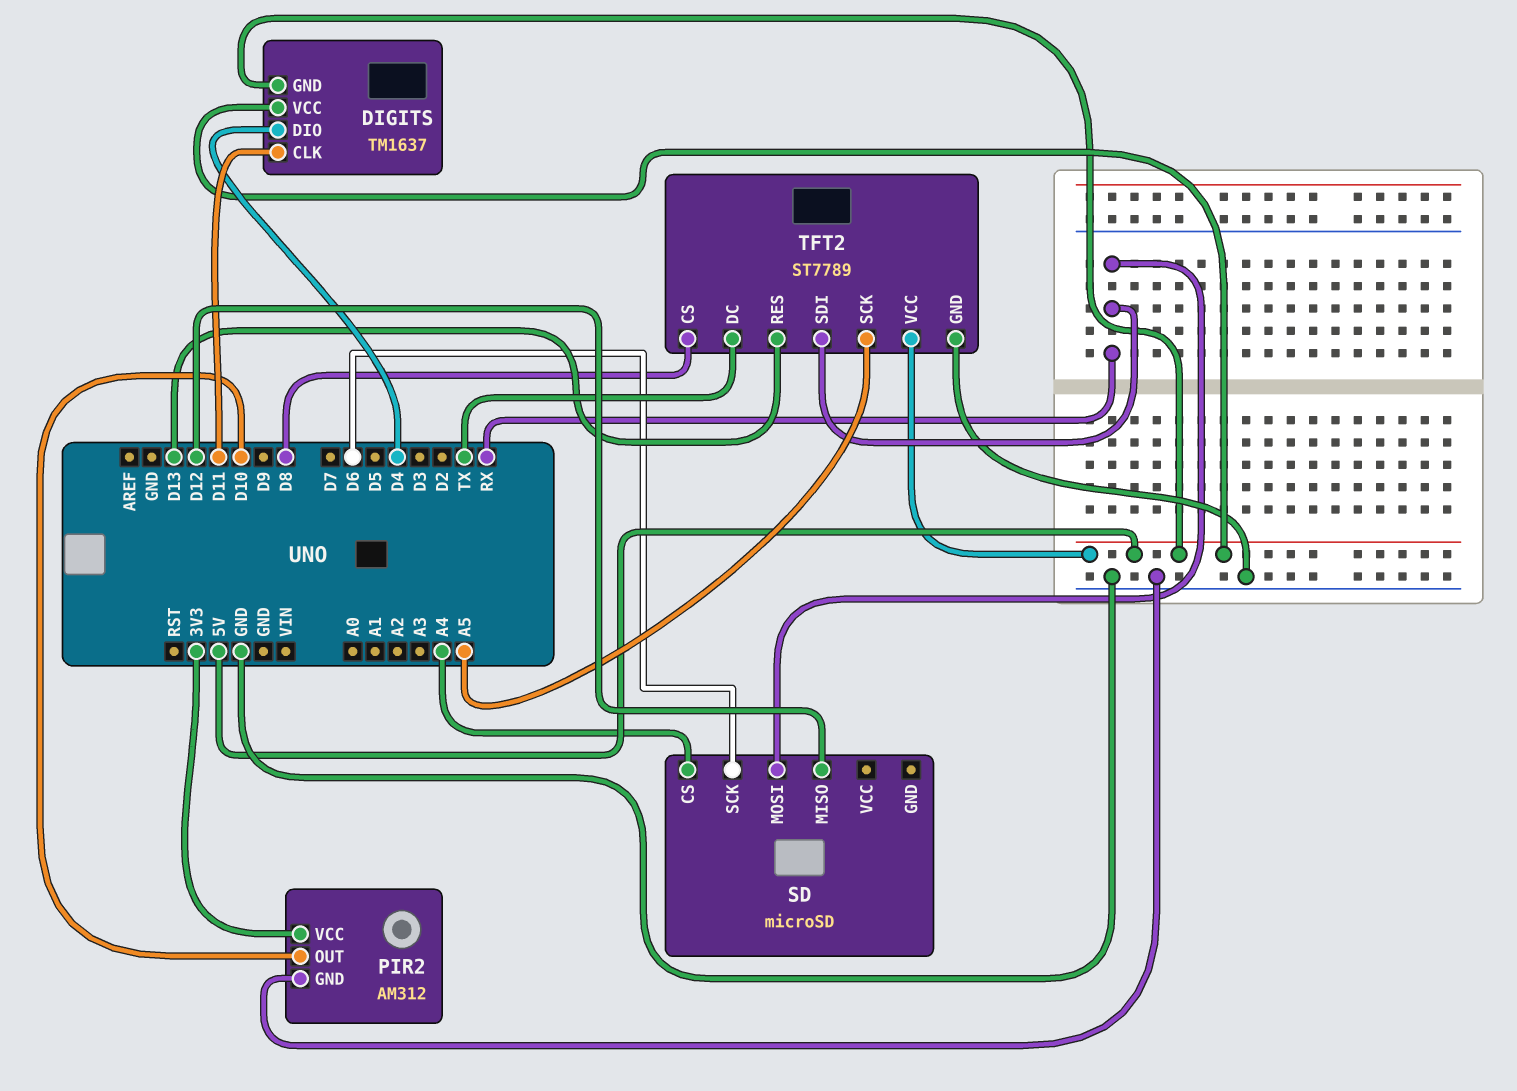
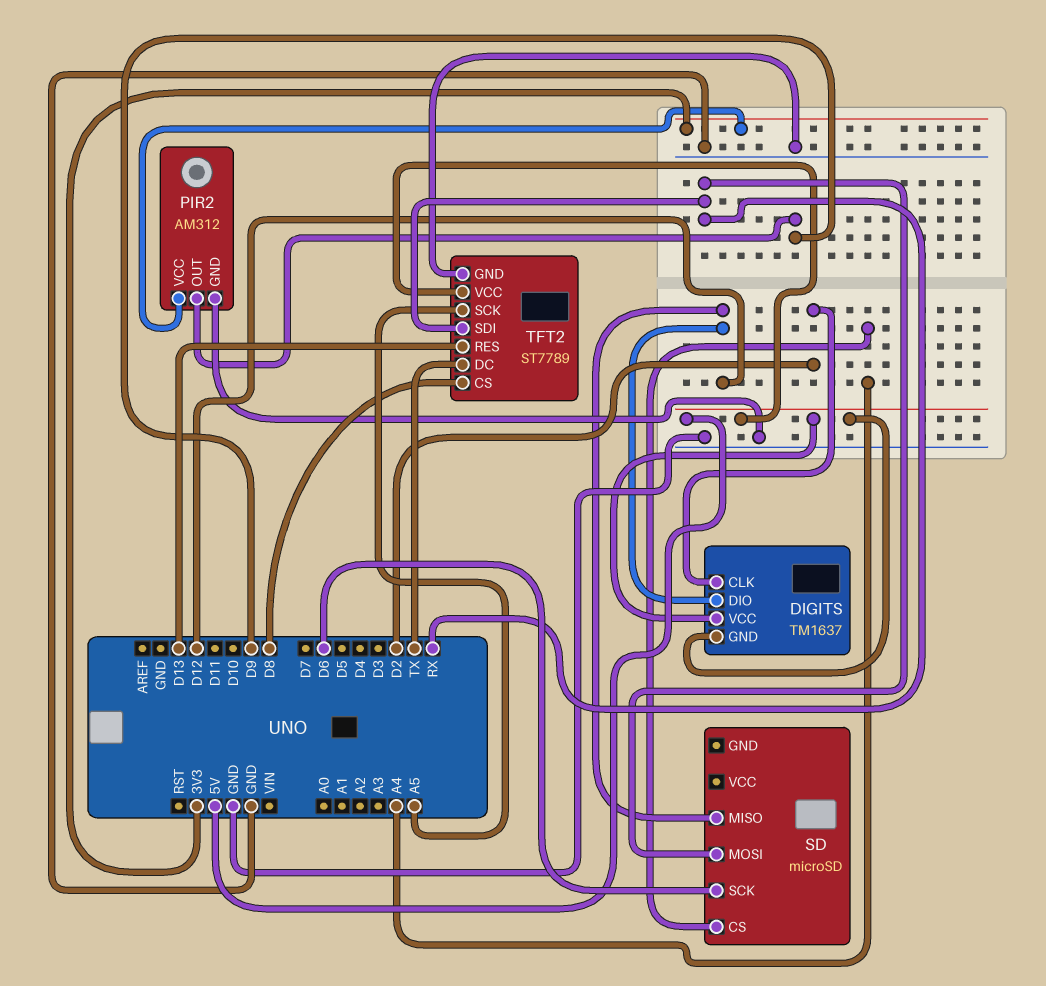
DIGITS pin CLK: D11 -> D2
DIGITS pin DIO: D4 -> D12
PIR2 pin OUT: D10 -> D9

